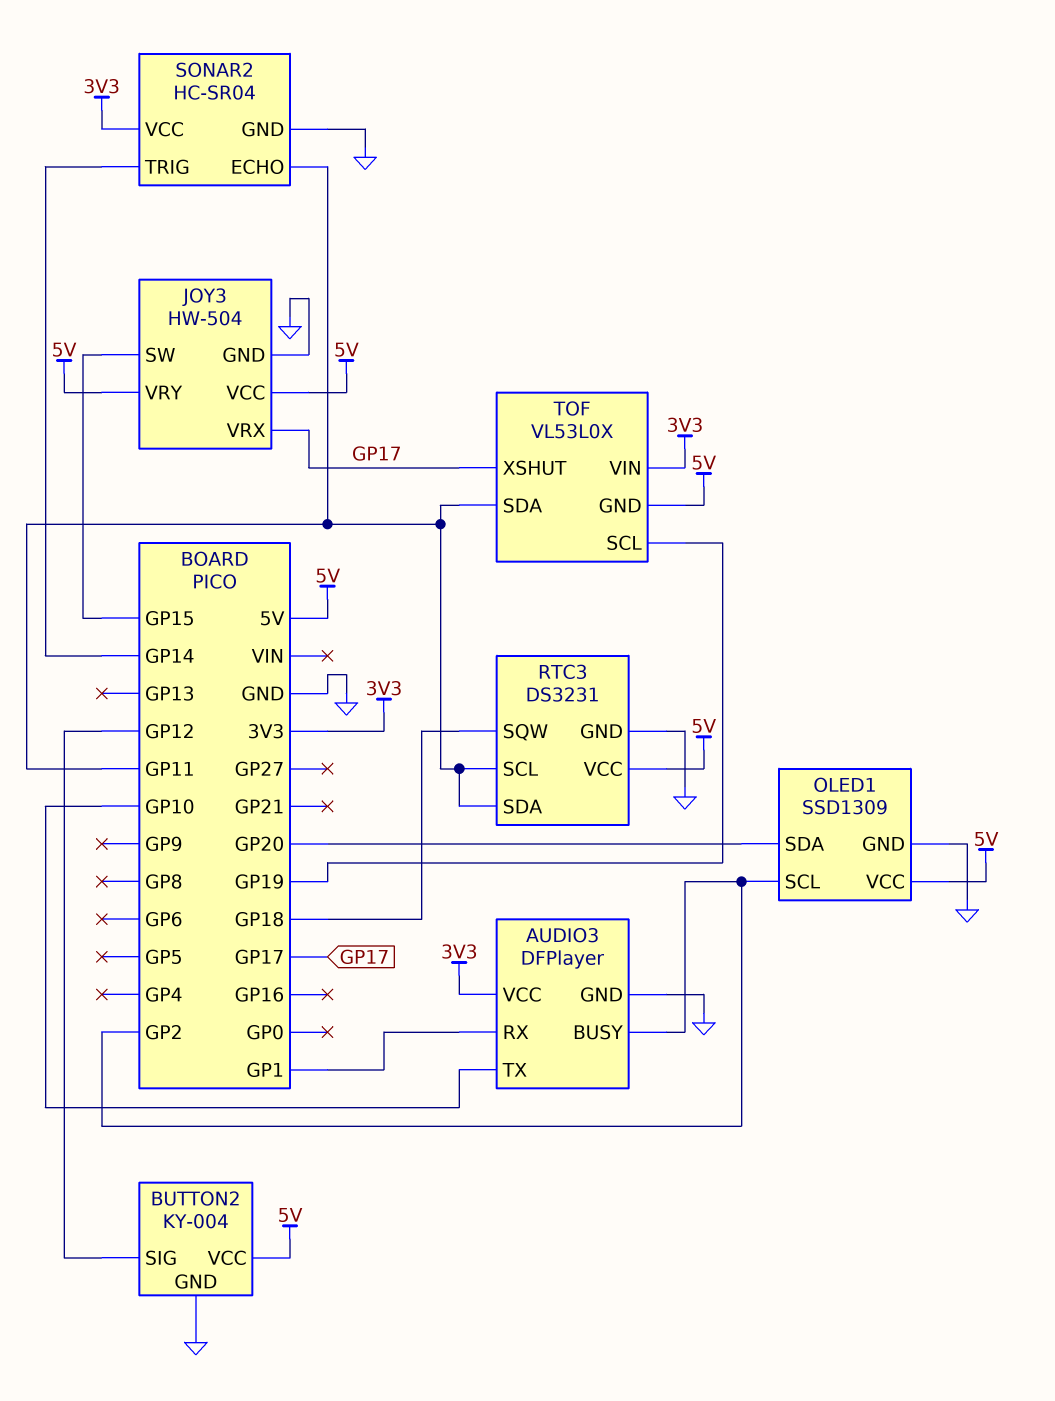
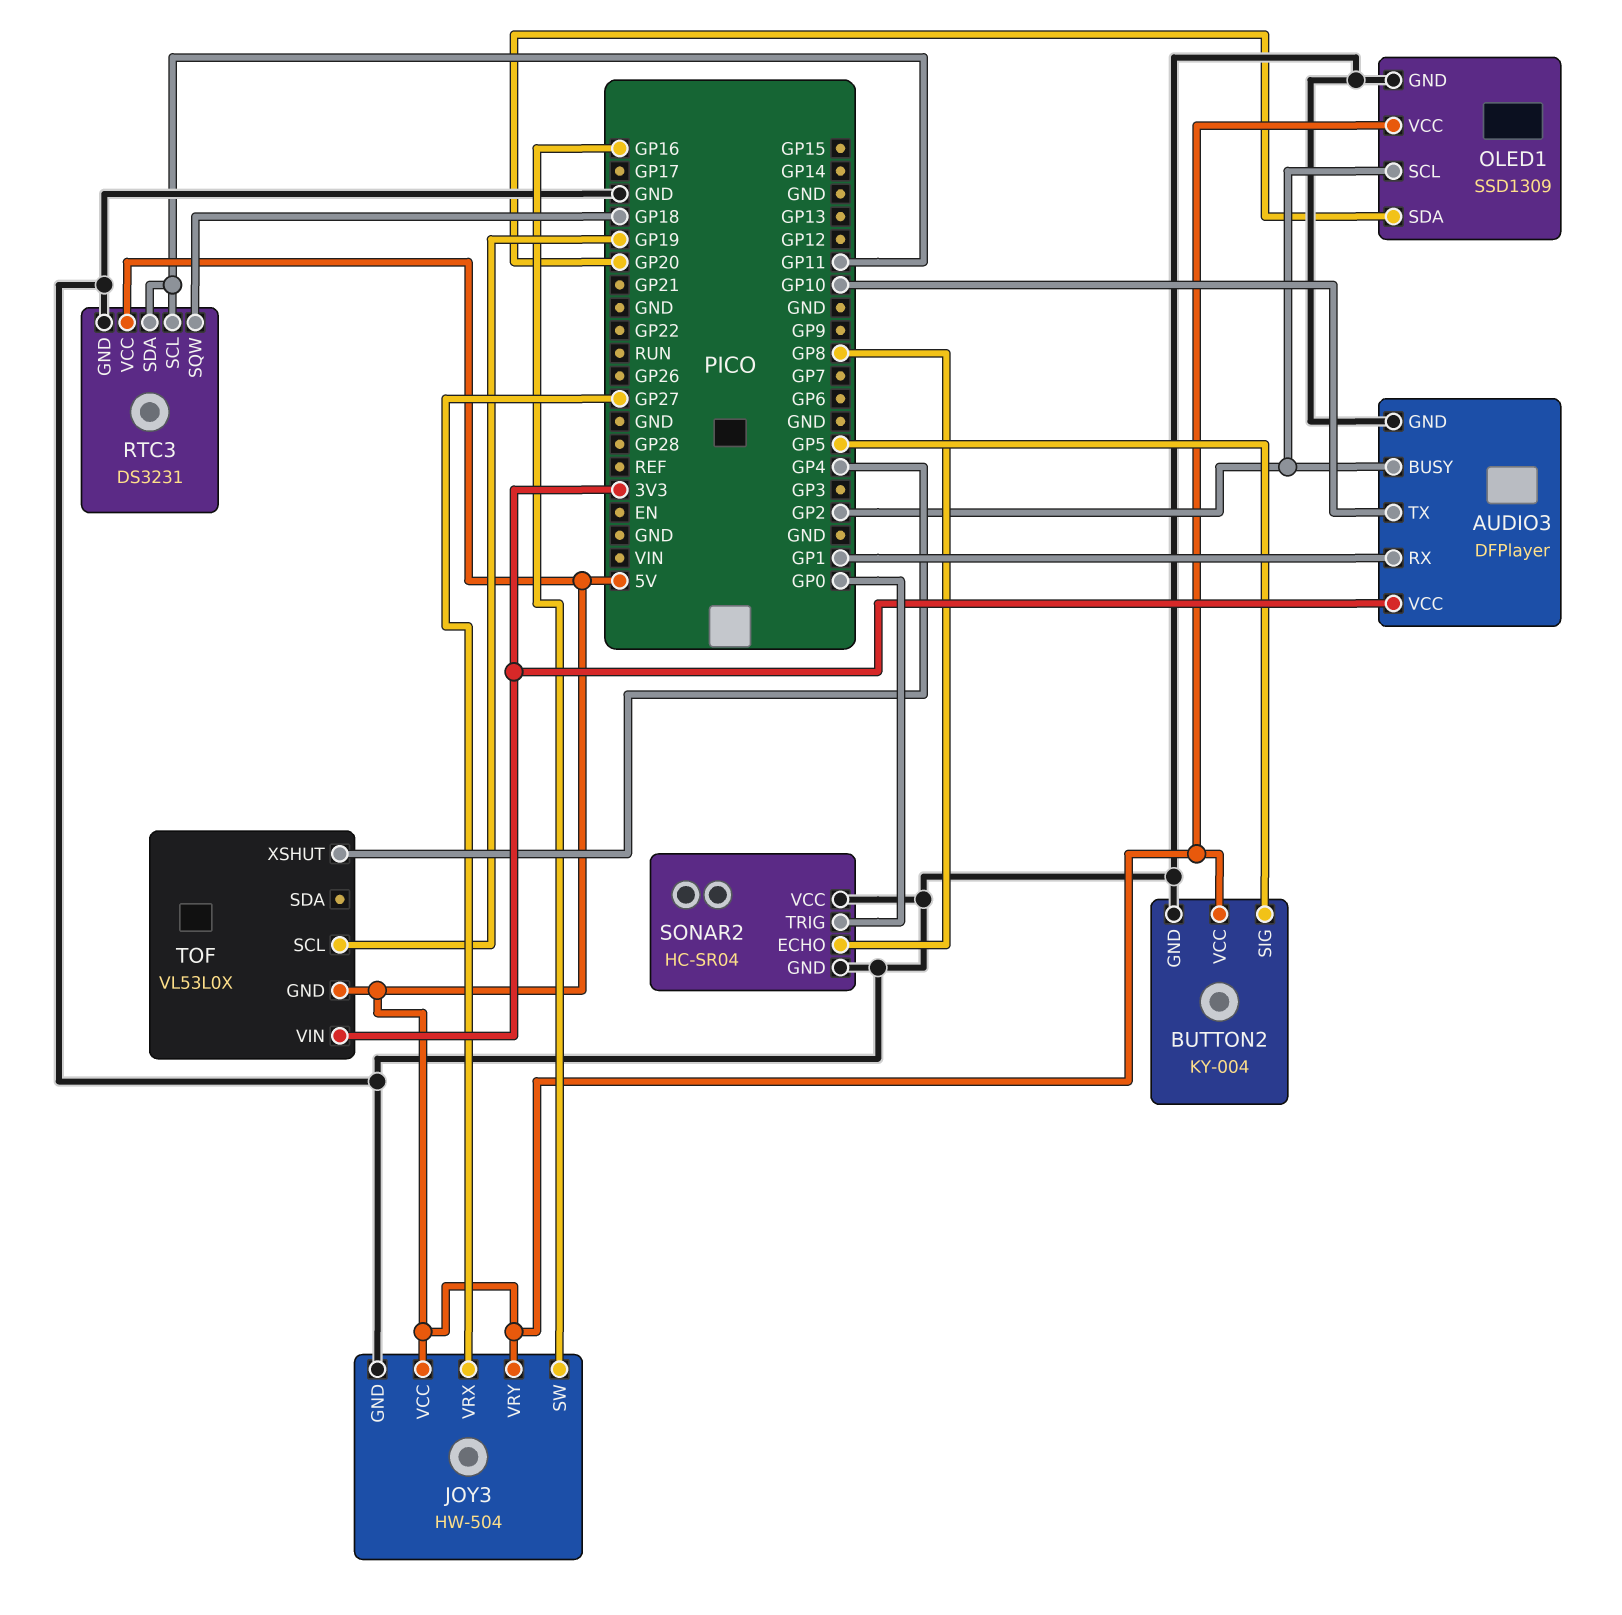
BUTTON2 pin SIG: GP12 -> GP5
JOY3 pin SW: GP15 -> GP16
JOY3 pin VRX: GP17 -> GP27
SONAR2 pin ECHO: GP11 -> GP8
SONAR2 pin TRIG: GP14 -> GP0
SONAR2 pin VCC: 3V3 -> GND
TOF pin SDA: GP11 -> none
TOF pin XSHUT: GP17 -> GP4

